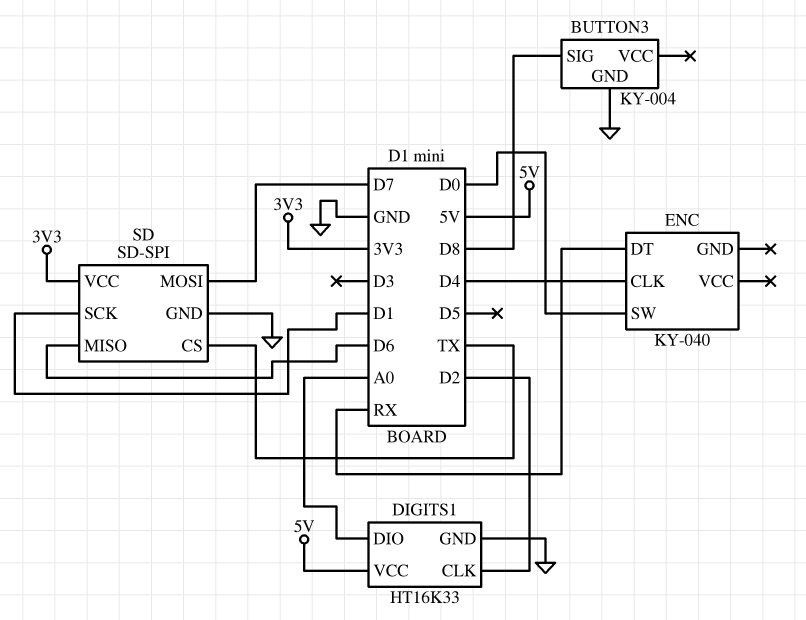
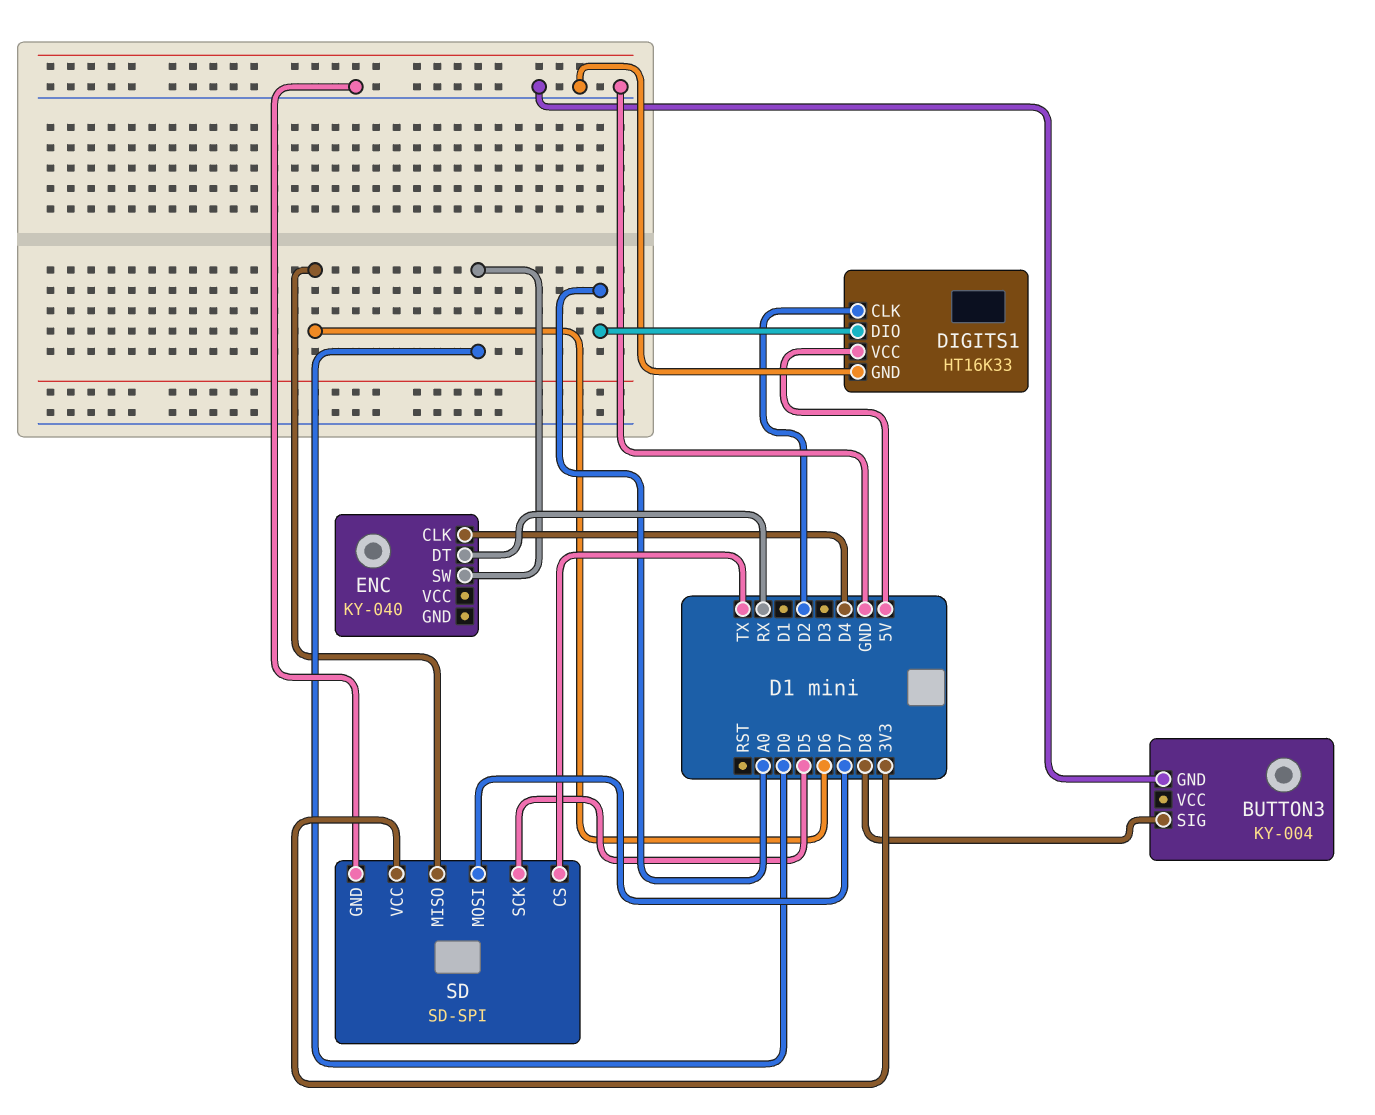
SD pin SCK: D1 -> D5

